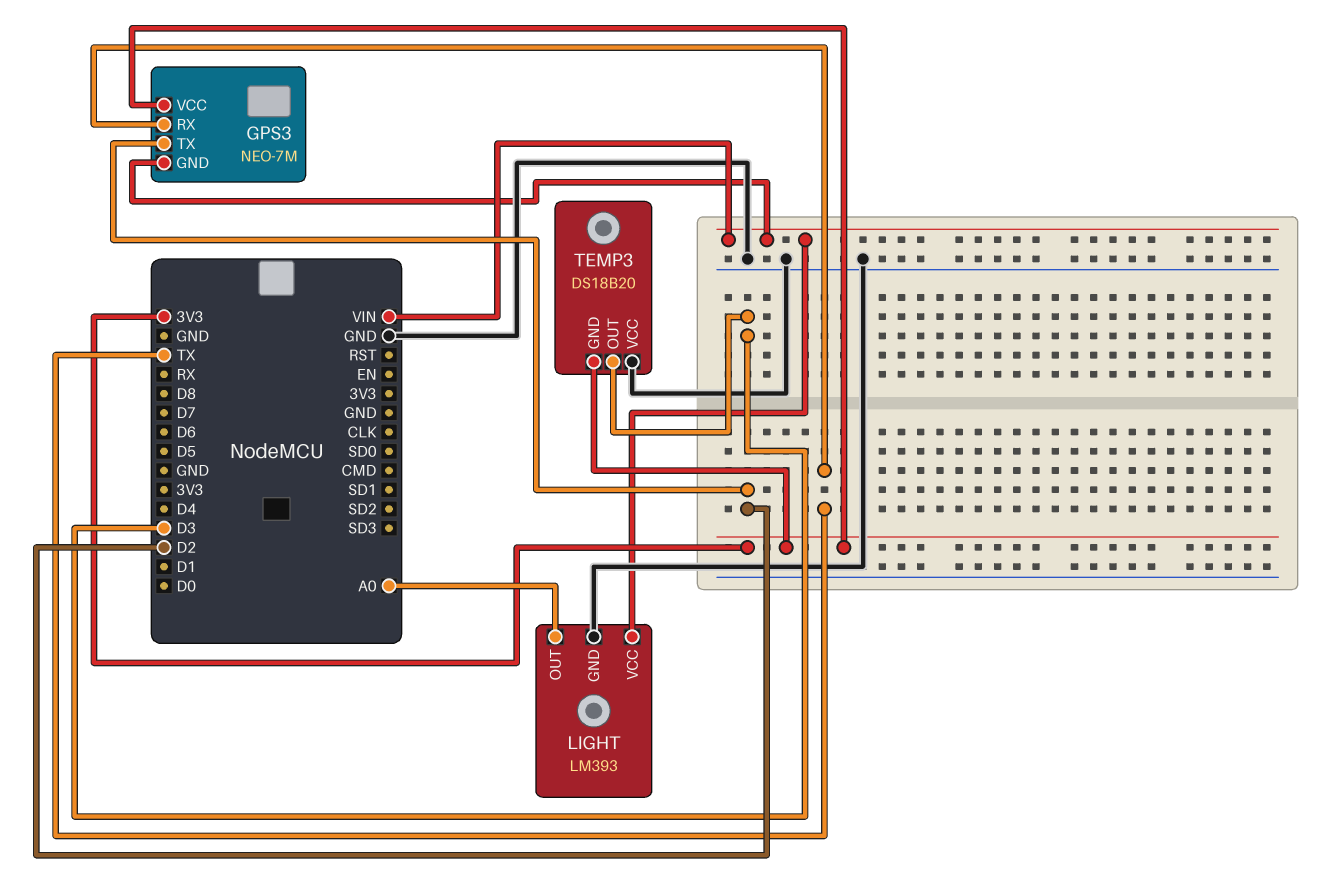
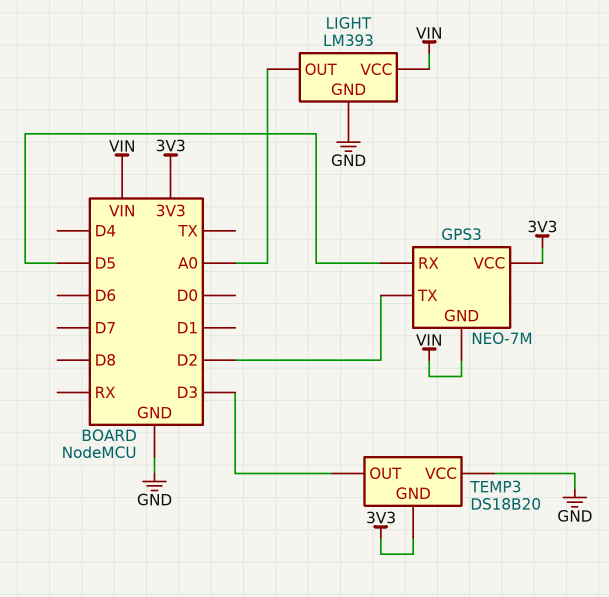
GPS3 pin RX: TX -> D5

